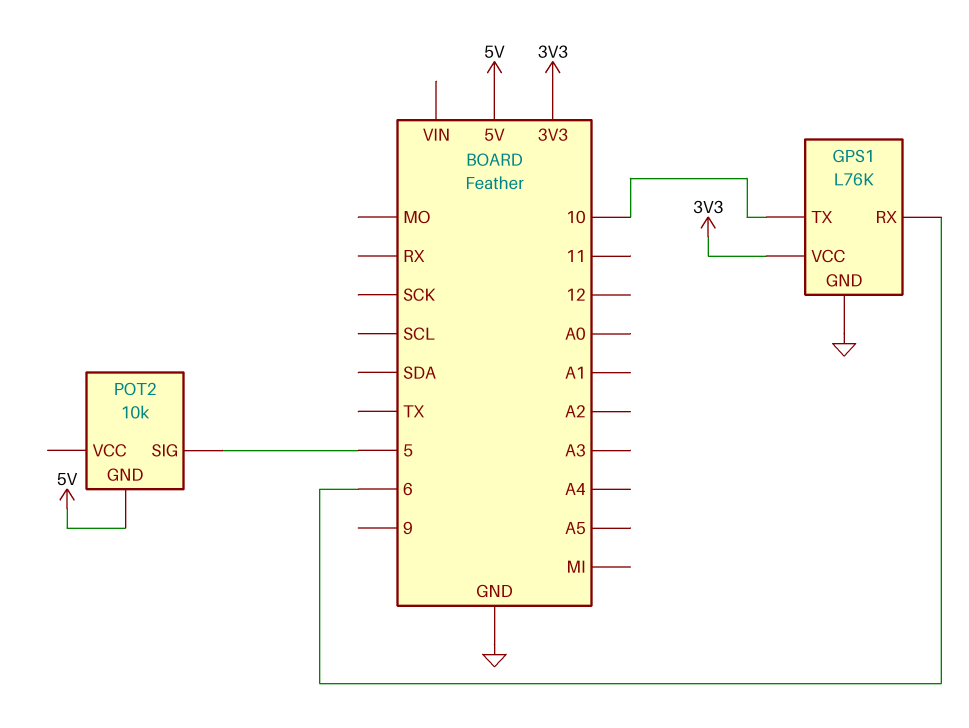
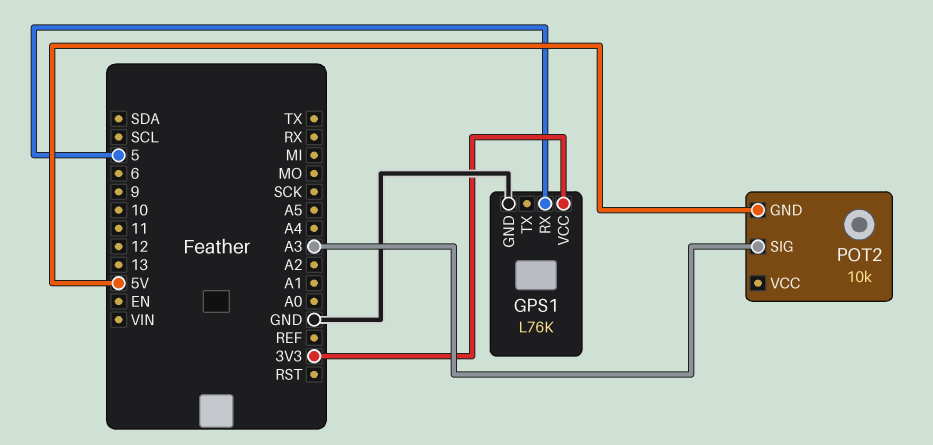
GPS1 pin RX: 6 -> 5
GPS1 pin TX: 10 -> none
POT2 pin SIG: 5 -> A3

